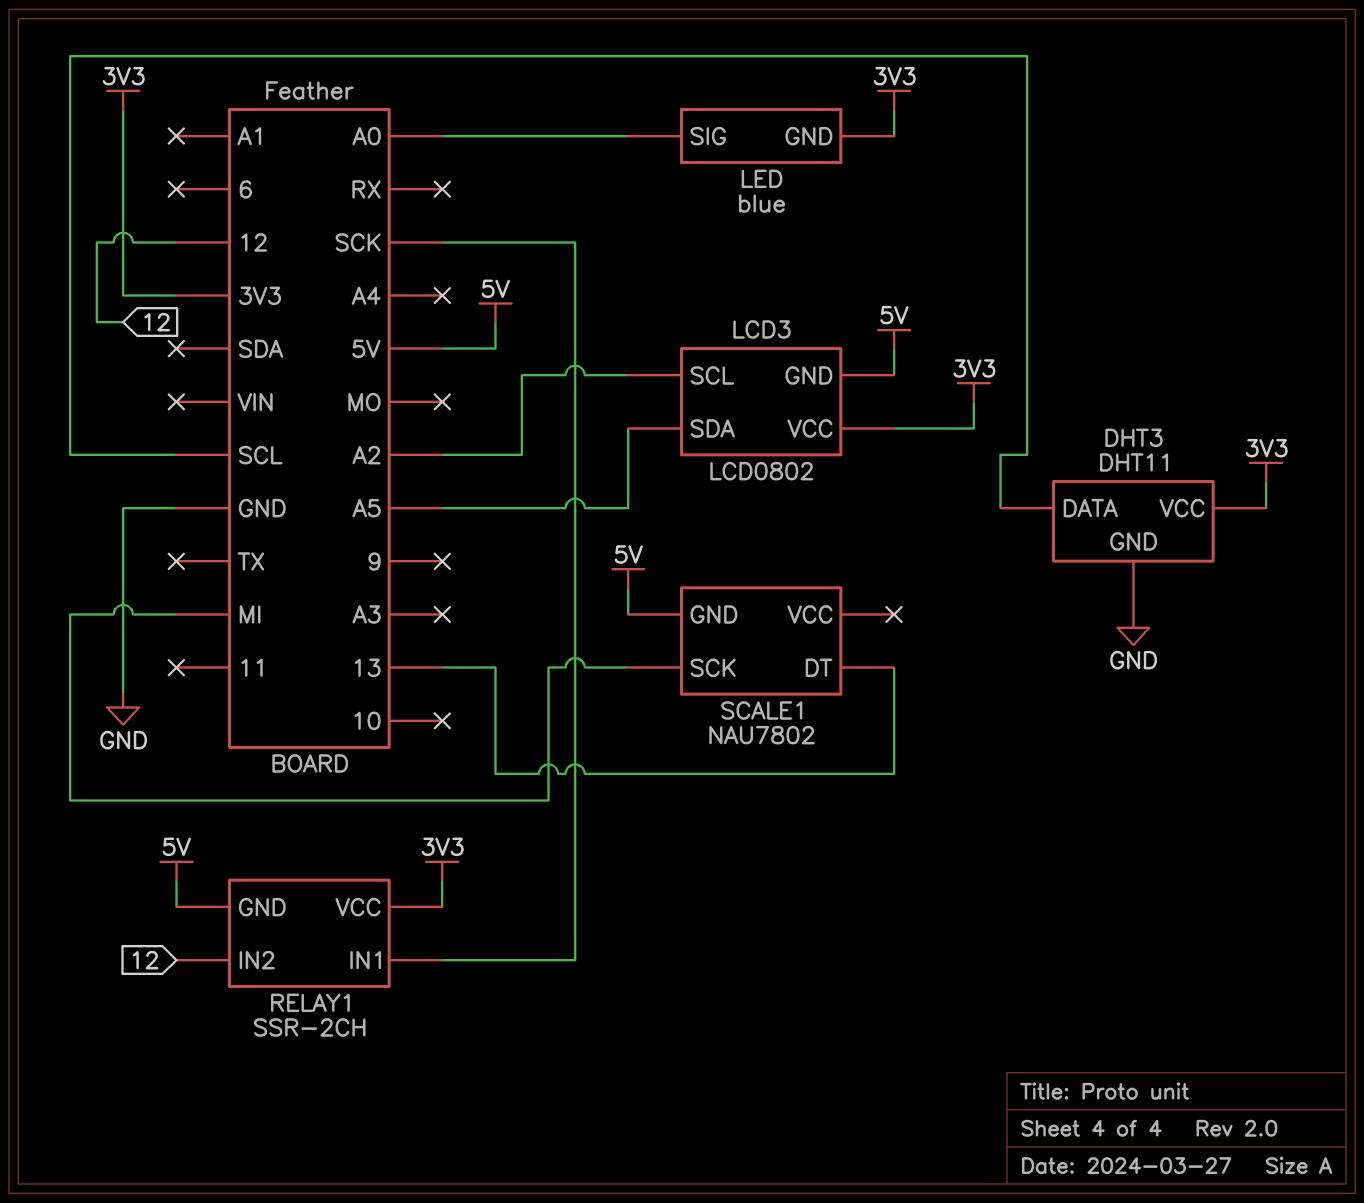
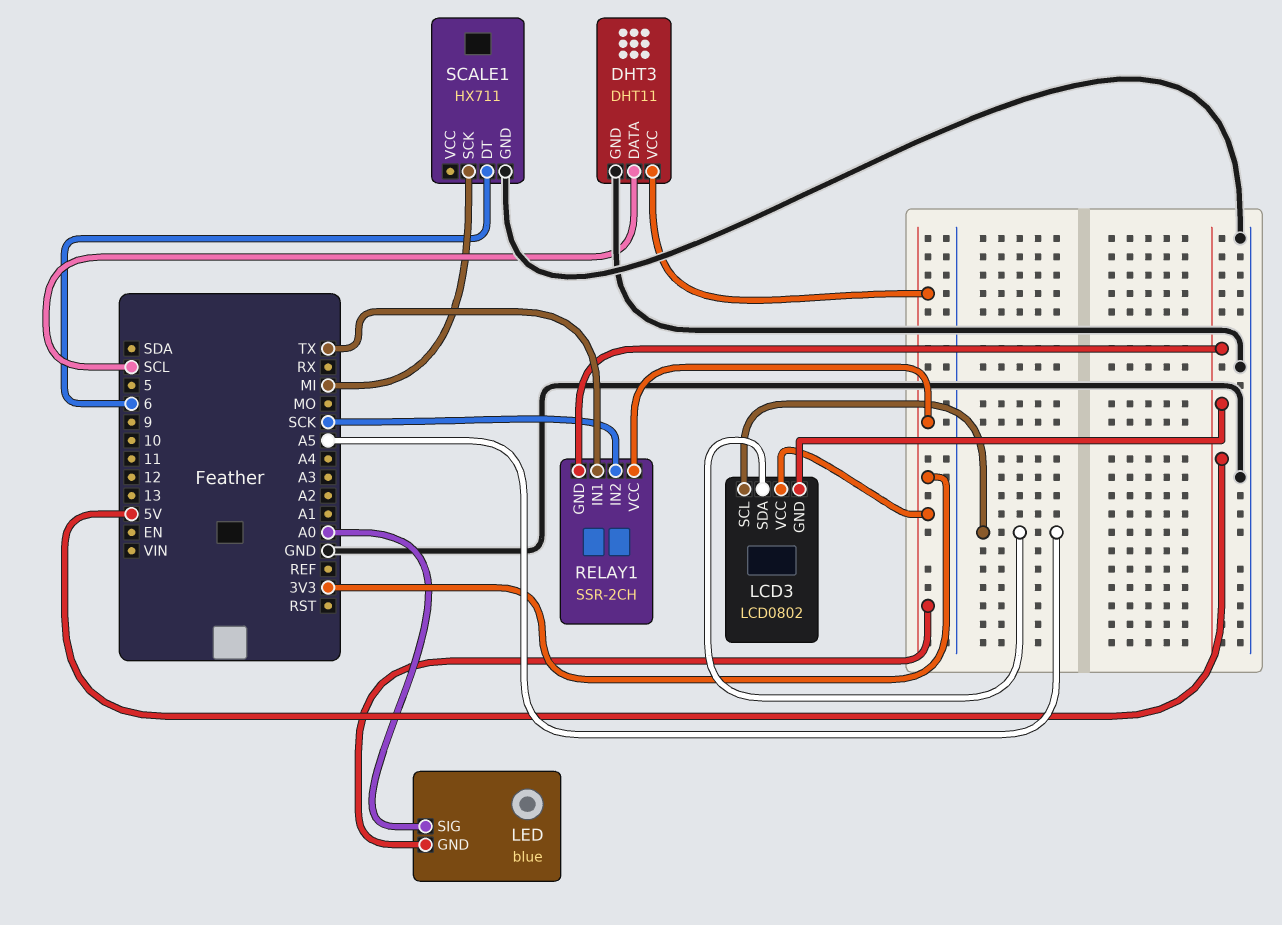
LCD3 pin SCL: A2 -> A5
RELAY1 pin IN1: SCK -> TX
RELAY1 pin IN2: 12 -> SCK
SCALE1: NAU7802 -> HX711
SCALE1 pin DT: 13 -> 6
SCALE1 pin GND: 5V -> GND

